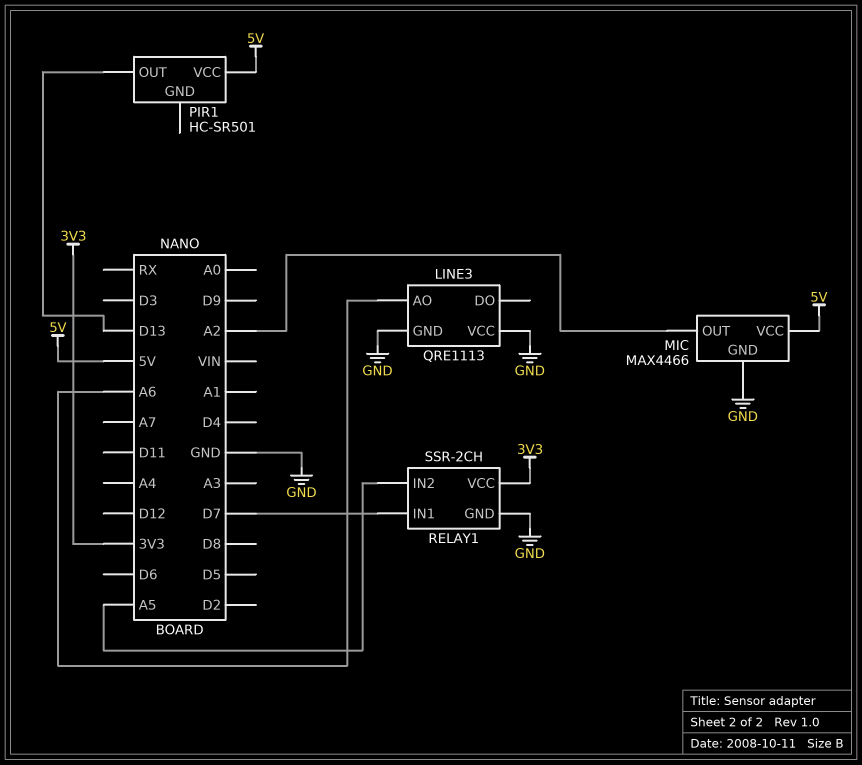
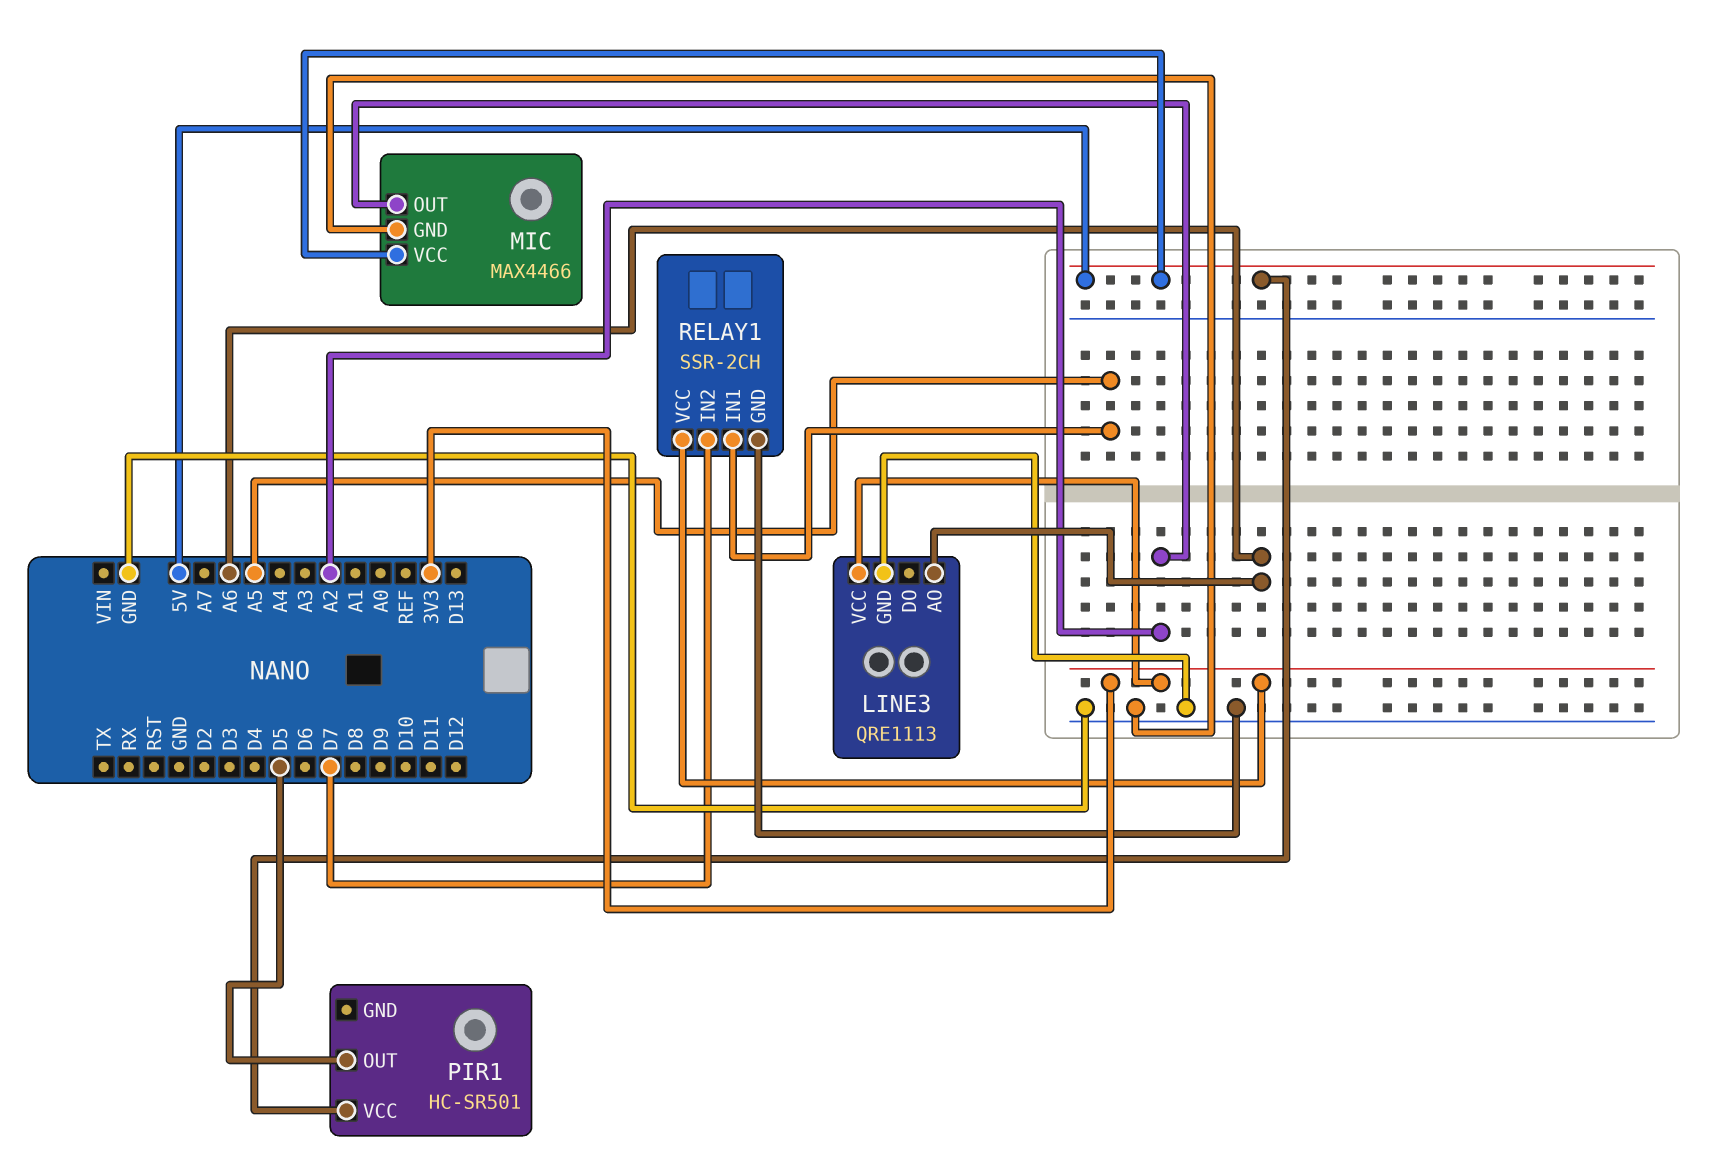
LINE3 pin VCC: GND -> 3V3
PIR1 pin OUT: D13 -> D5
RELAY1 pin IN1: D7 -> A5
RELAY1 pin IN2: A5 -> D7

